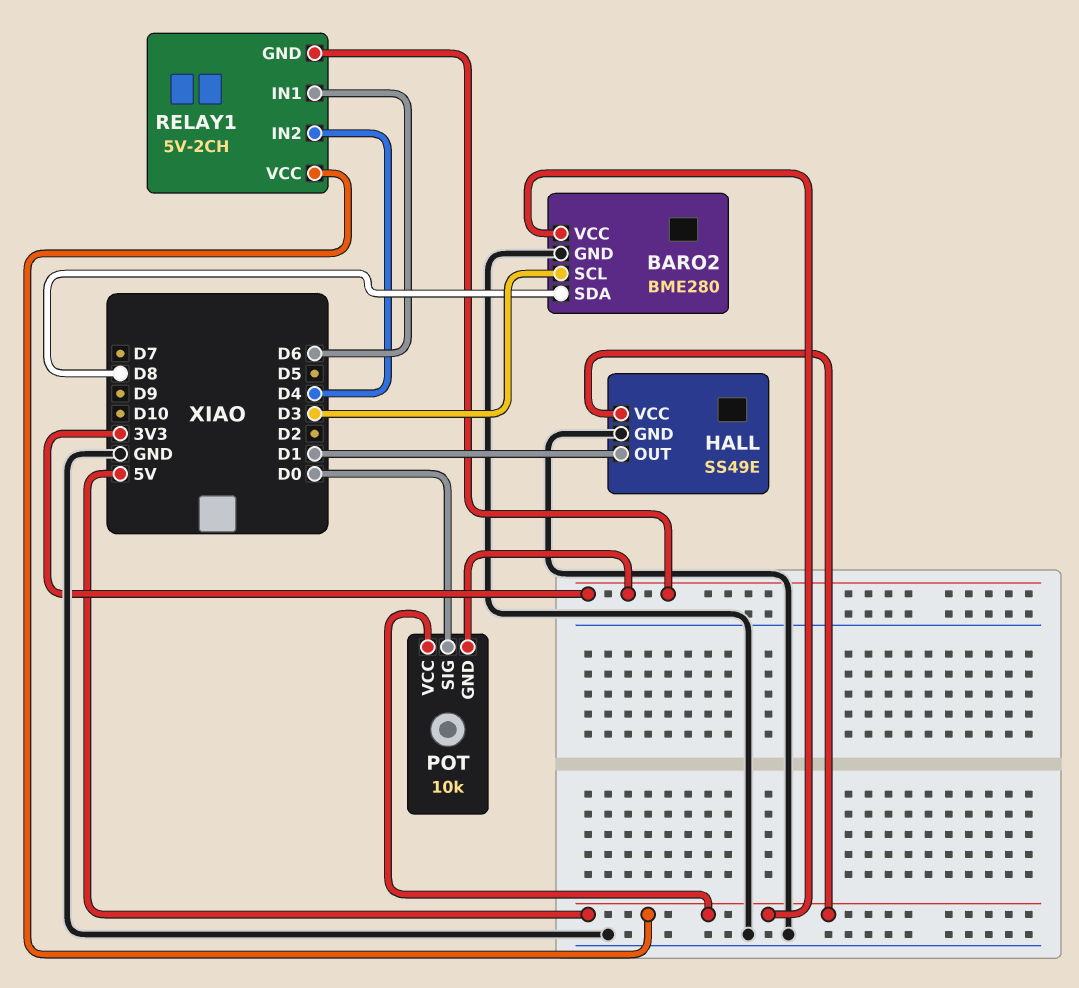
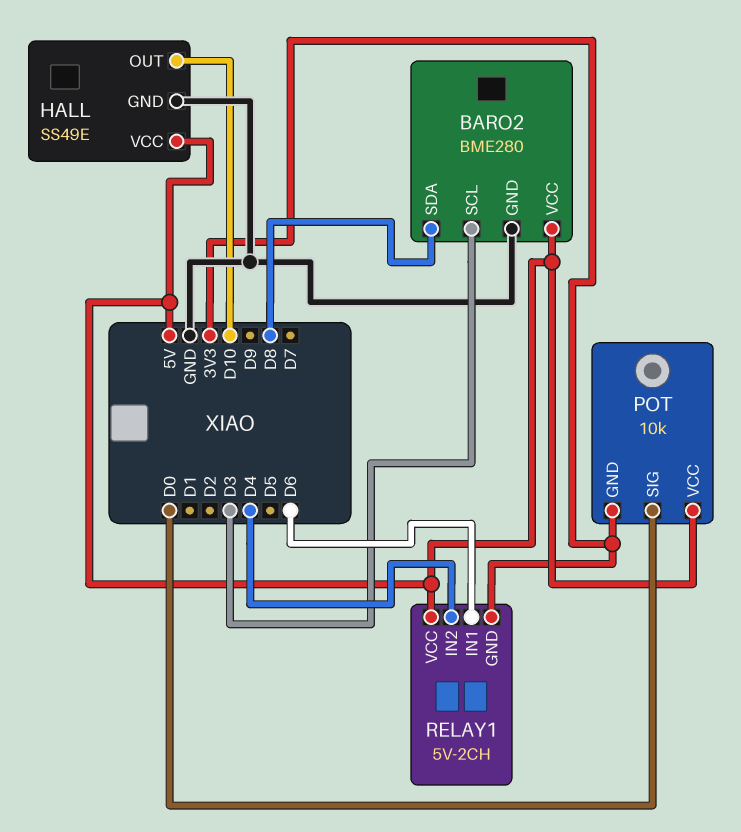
HALL pin OUT: D1 -> D10

